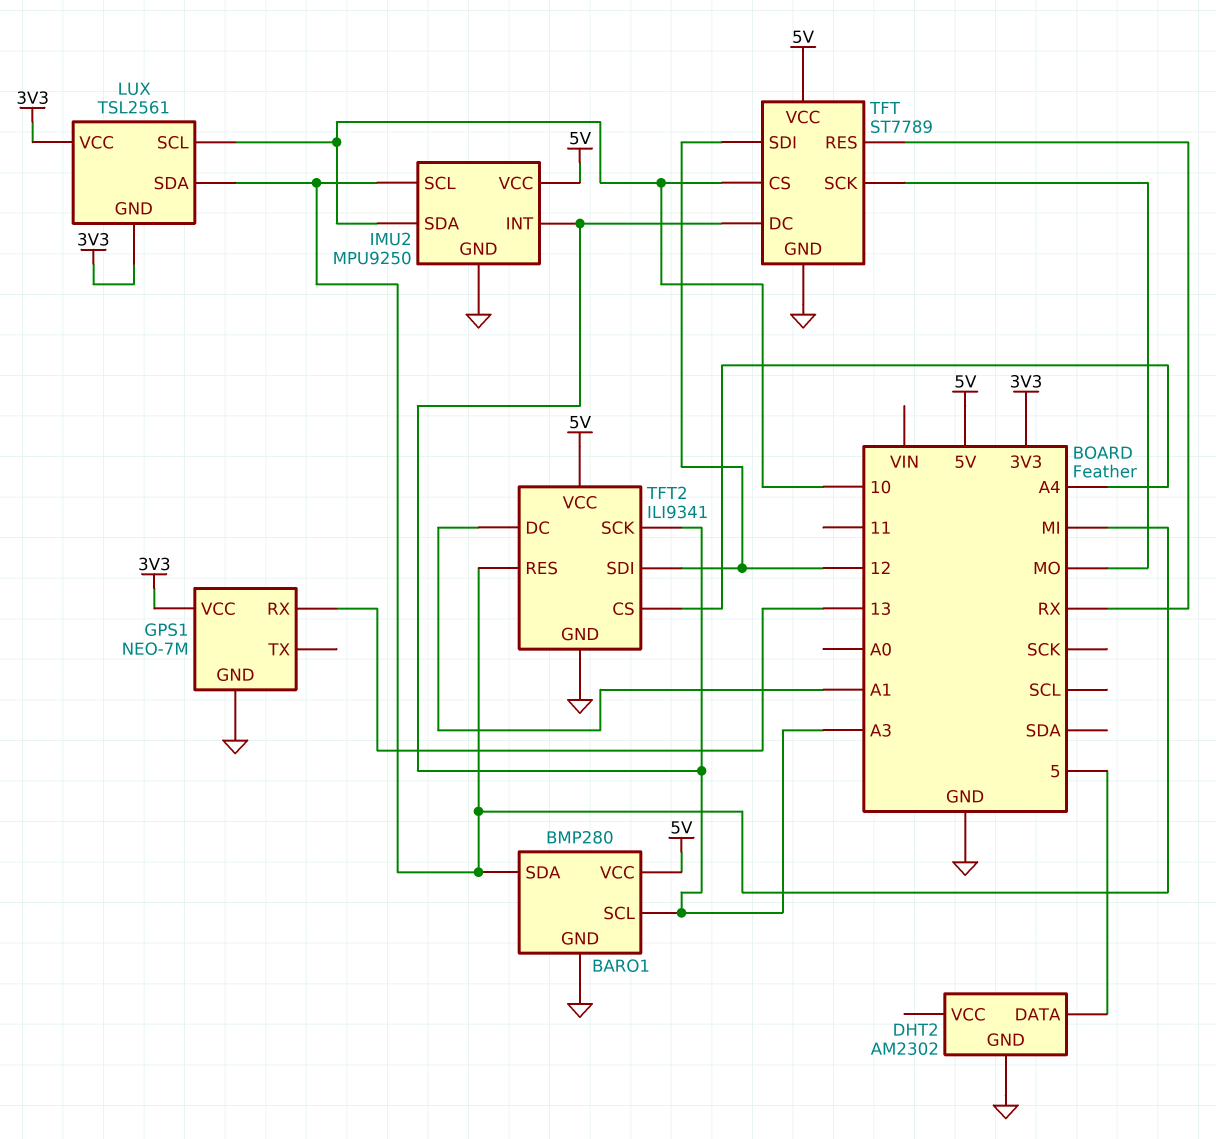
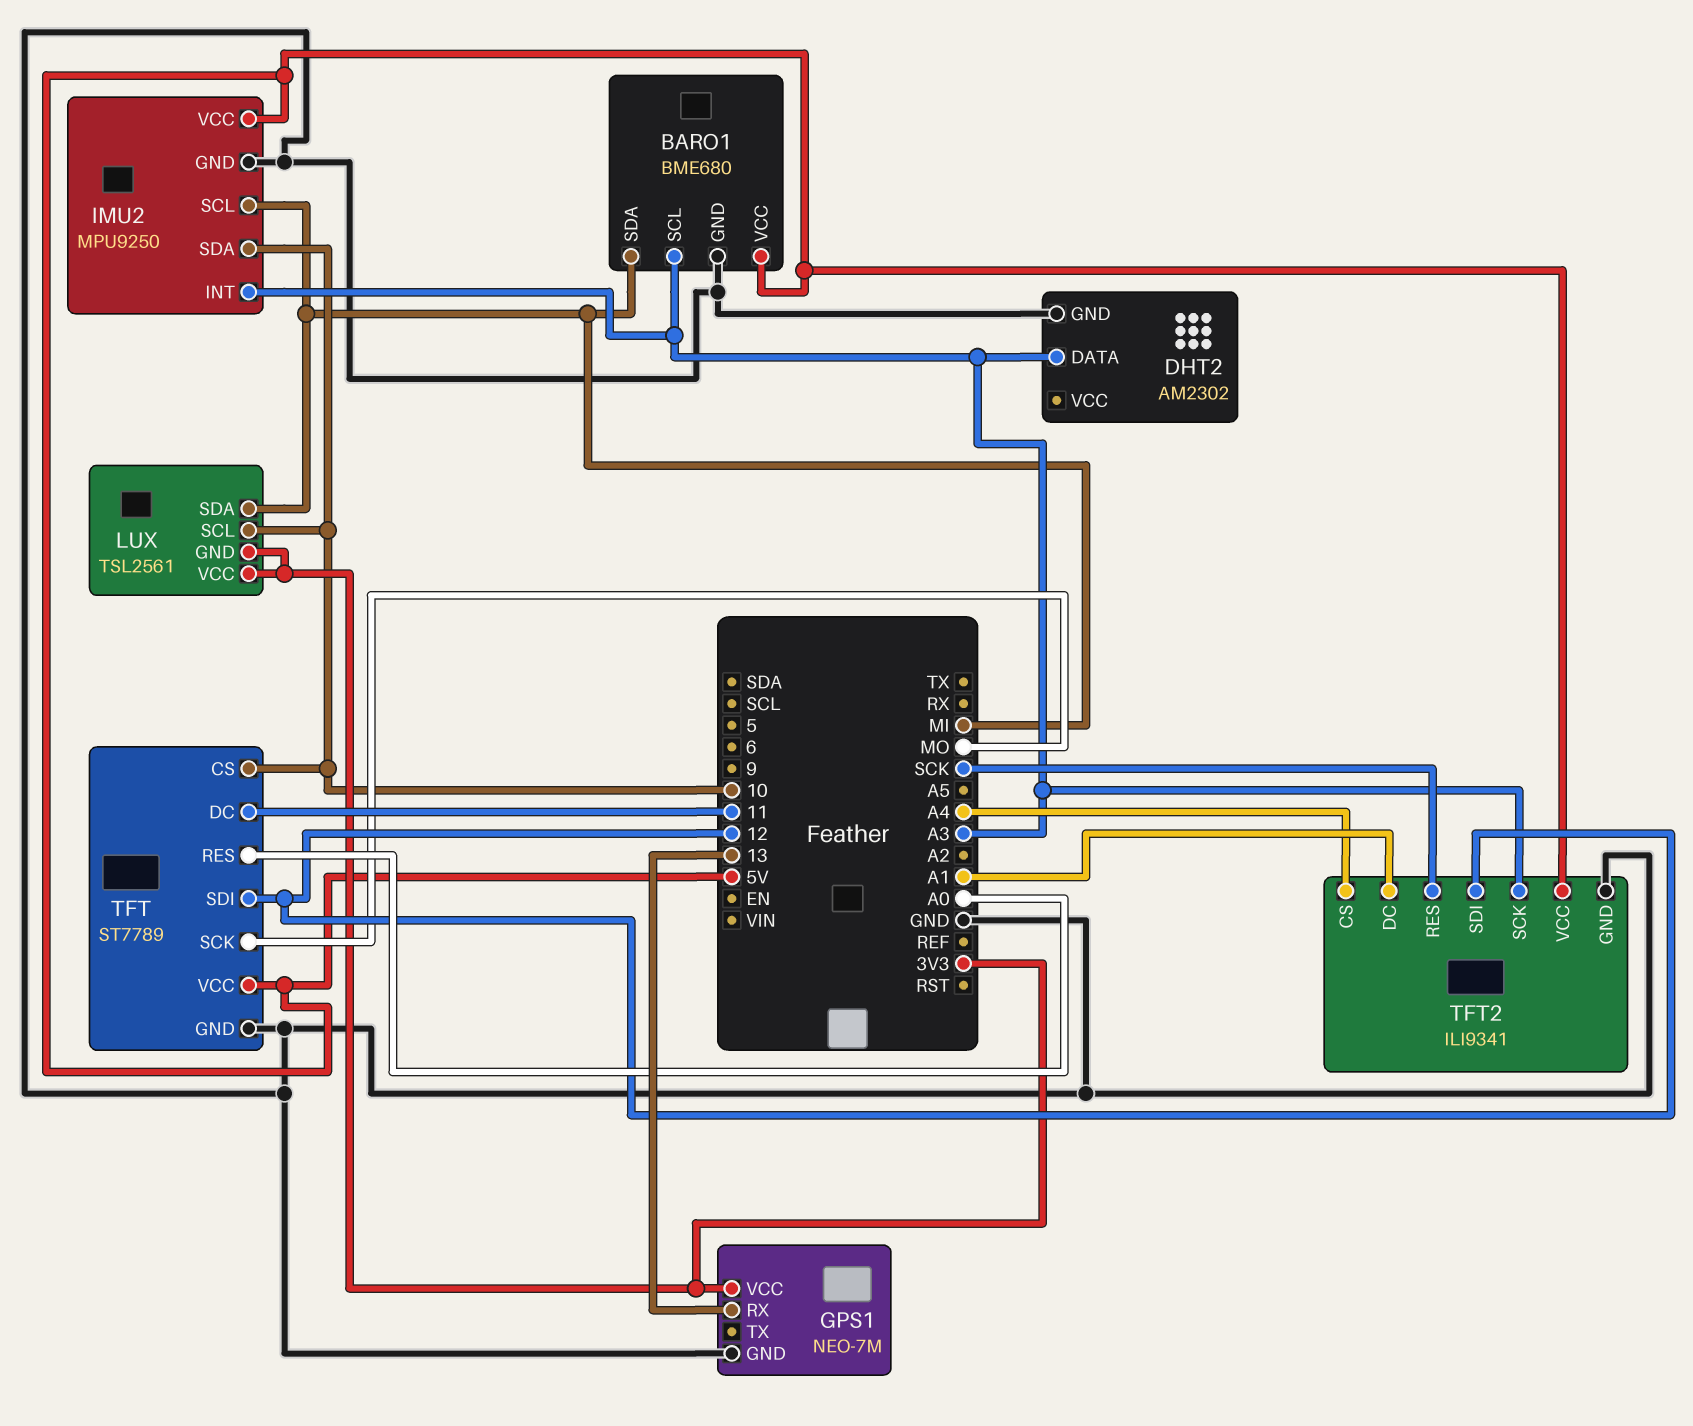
BARO1: BMP280 -> BME680
DHT2 pin DATA: 5 -> A3
TFT pin DC: A3 -> 11
TFT pin RES: RX -> A0
TFT2 pin RES: MI -> SCK

